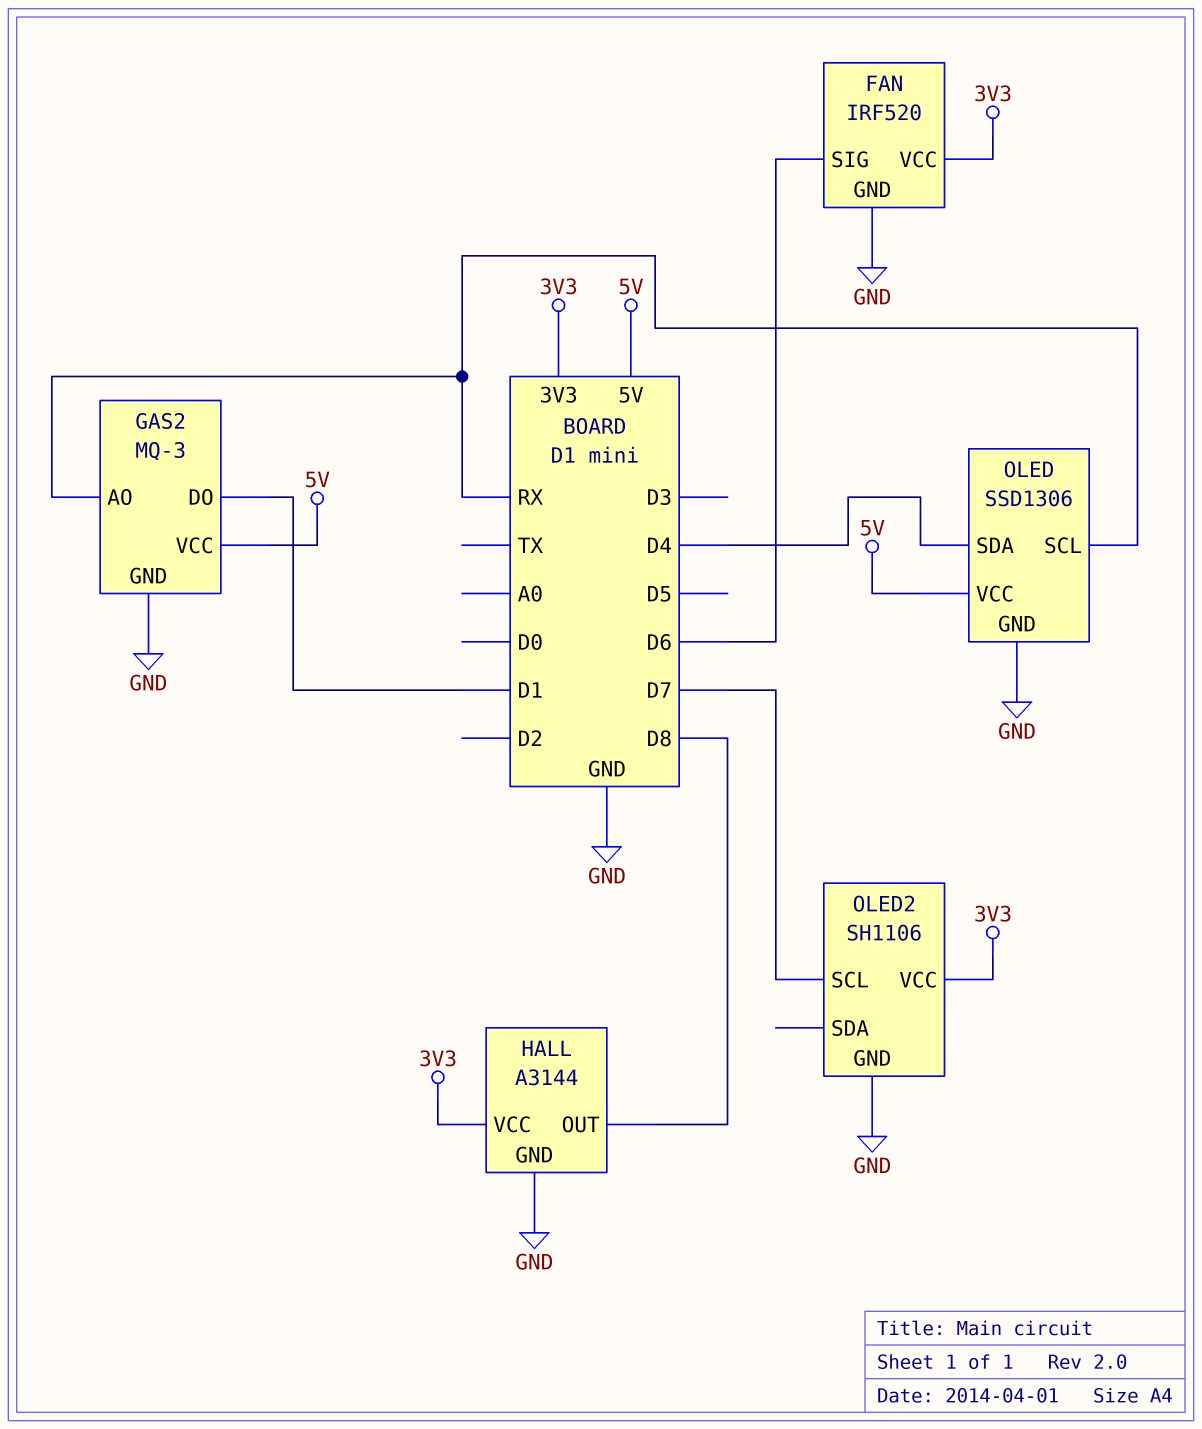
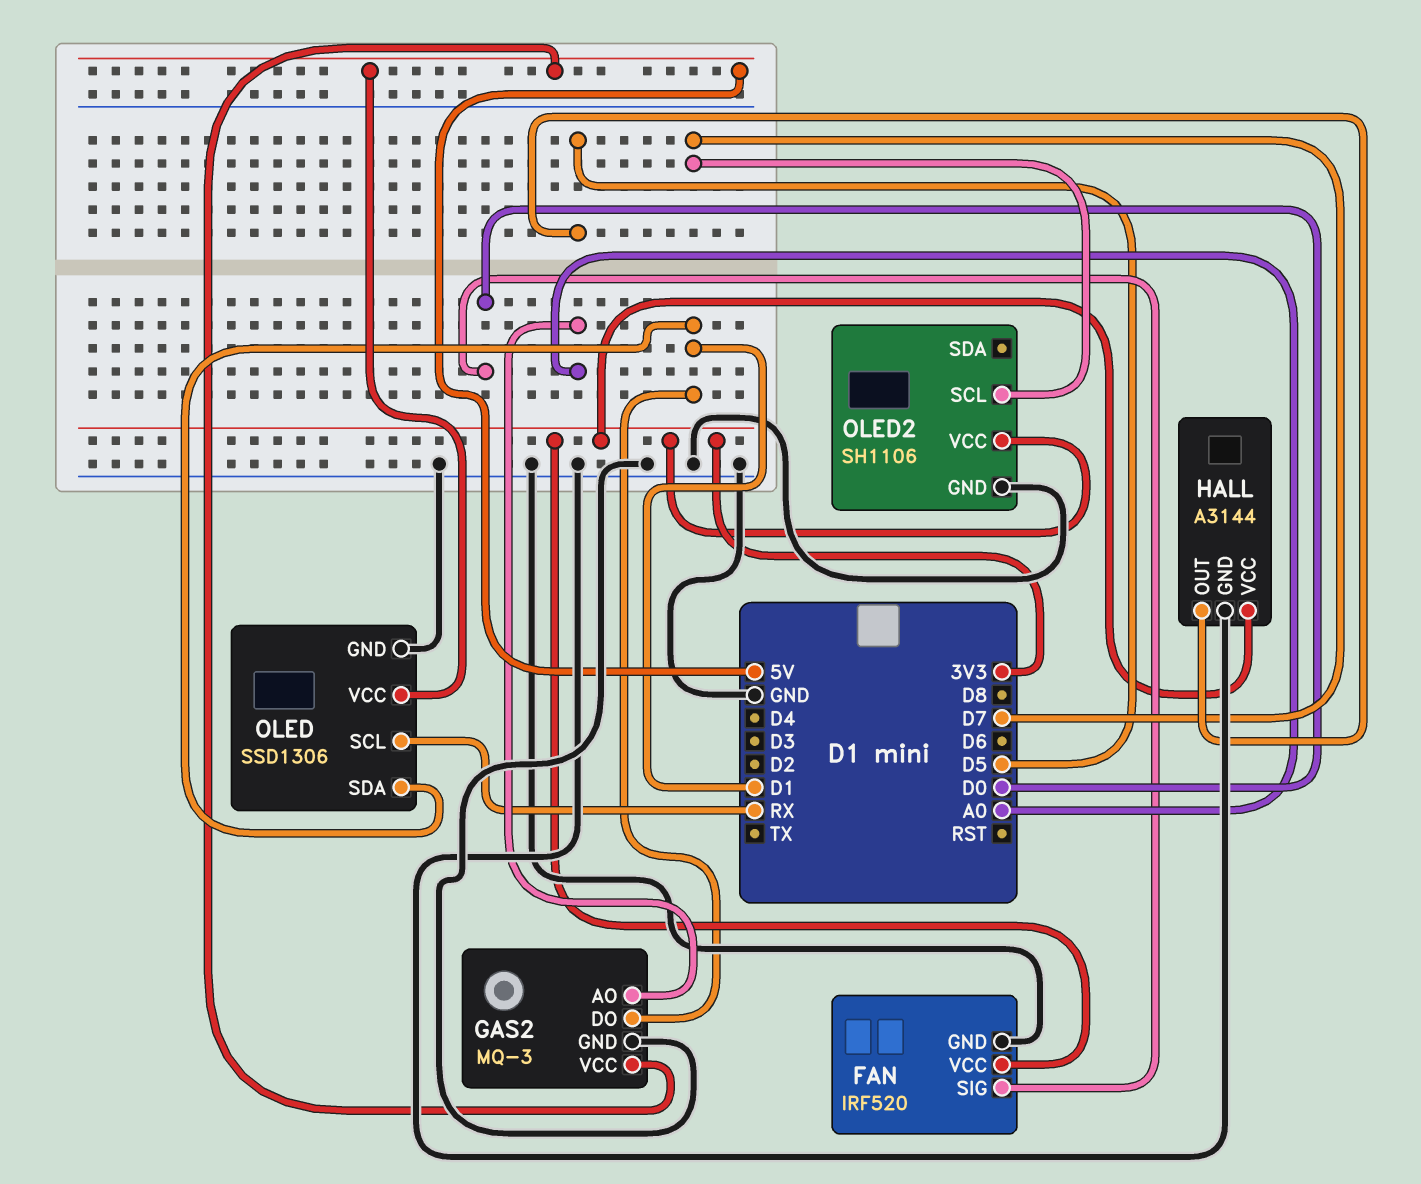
FAN pin SIG: D6 -> D0
GAS2 pin AO: RX -> A0
HALL pin OUT: D8 -> D5
OLED pin SDA: D4 -> D1

